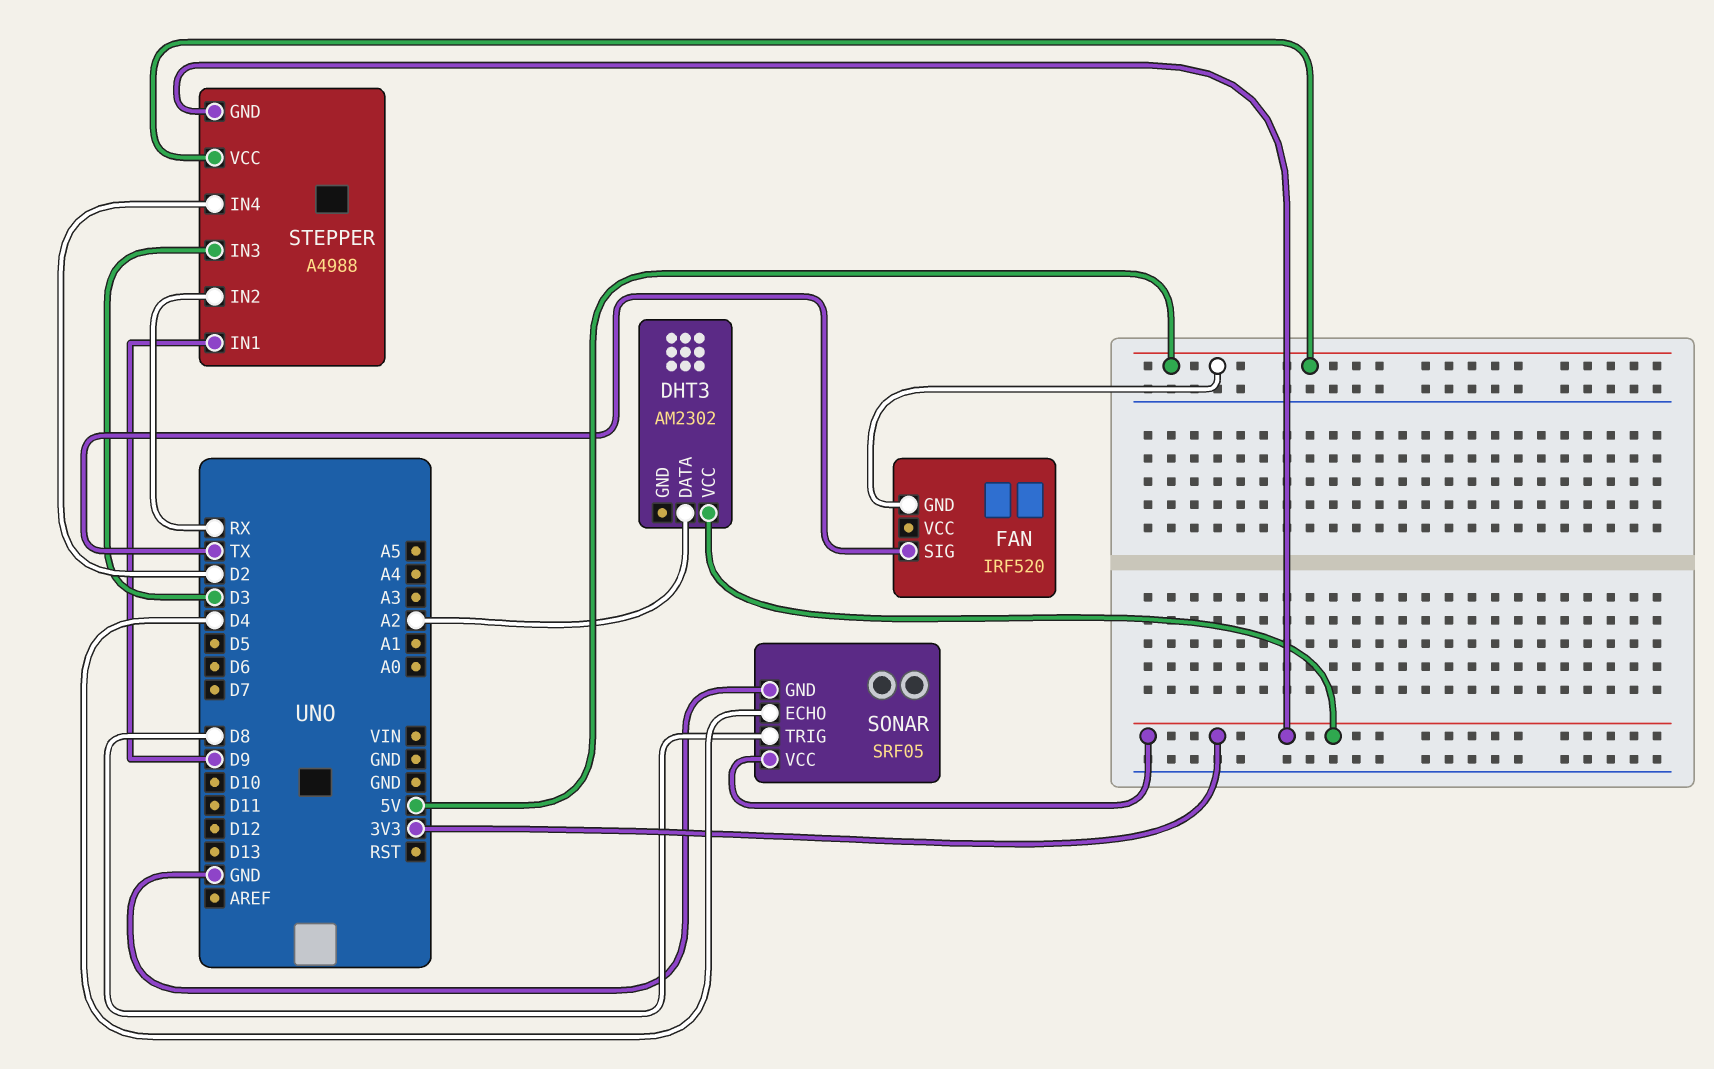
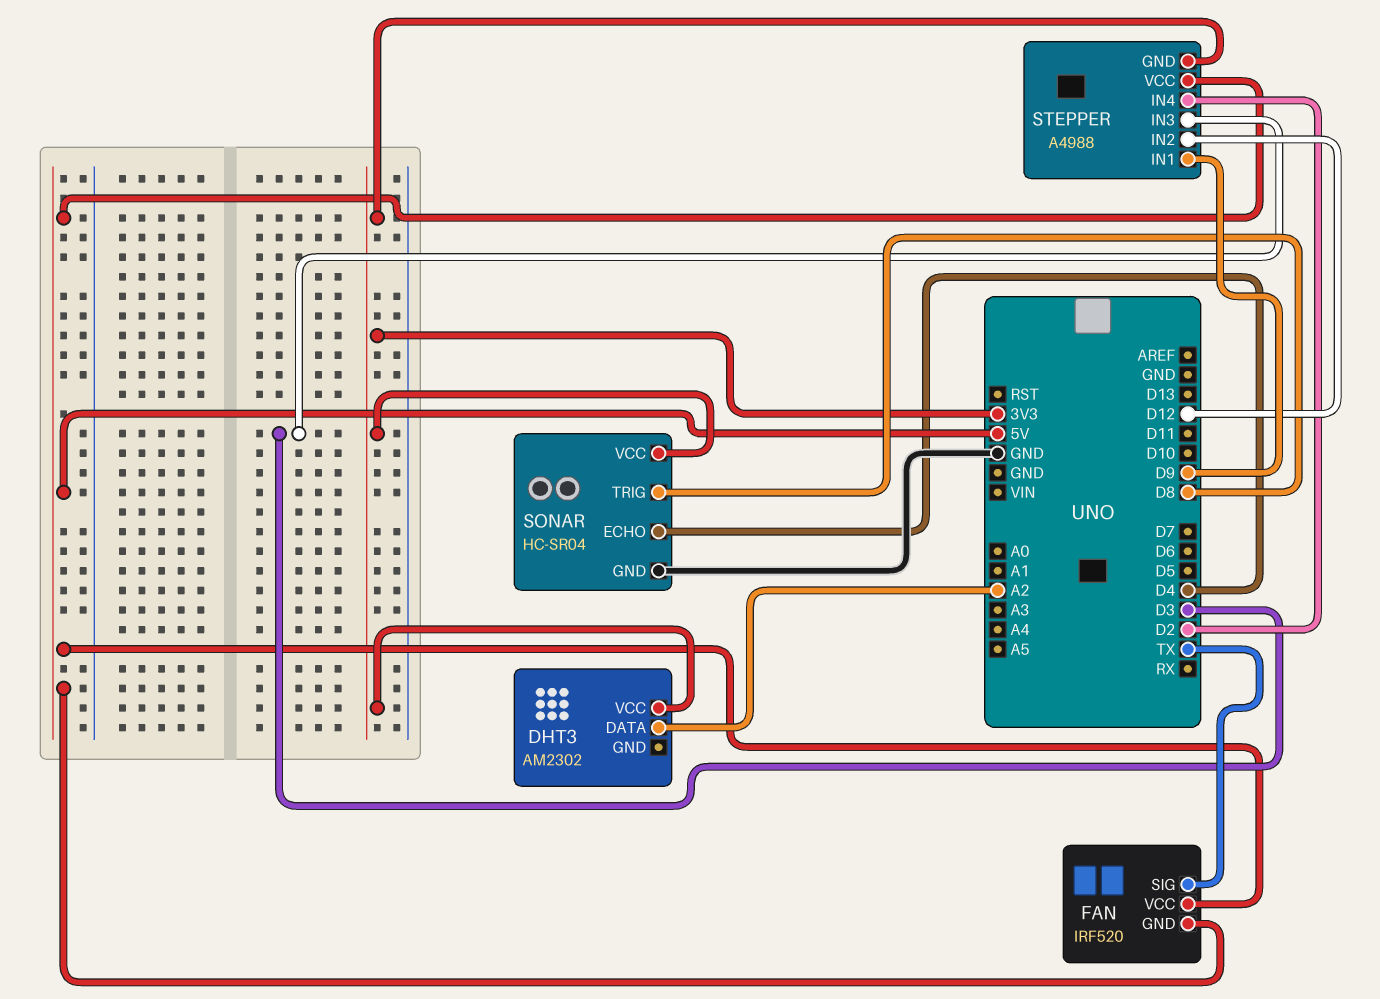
FAN pin VCC: none -> 5V
SONAR: SRF05 -> HC-SR04
STEPPER pin IN2: RX -> D12

